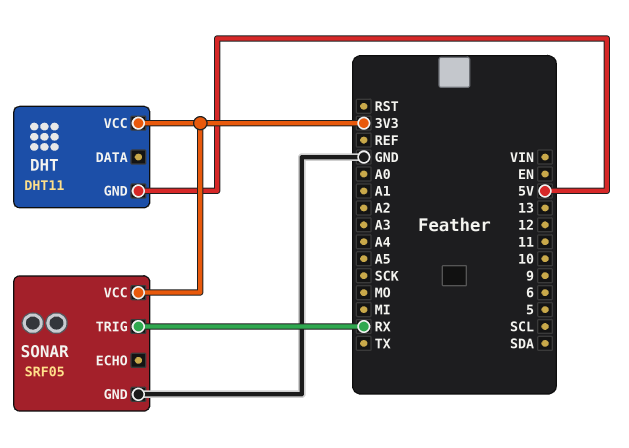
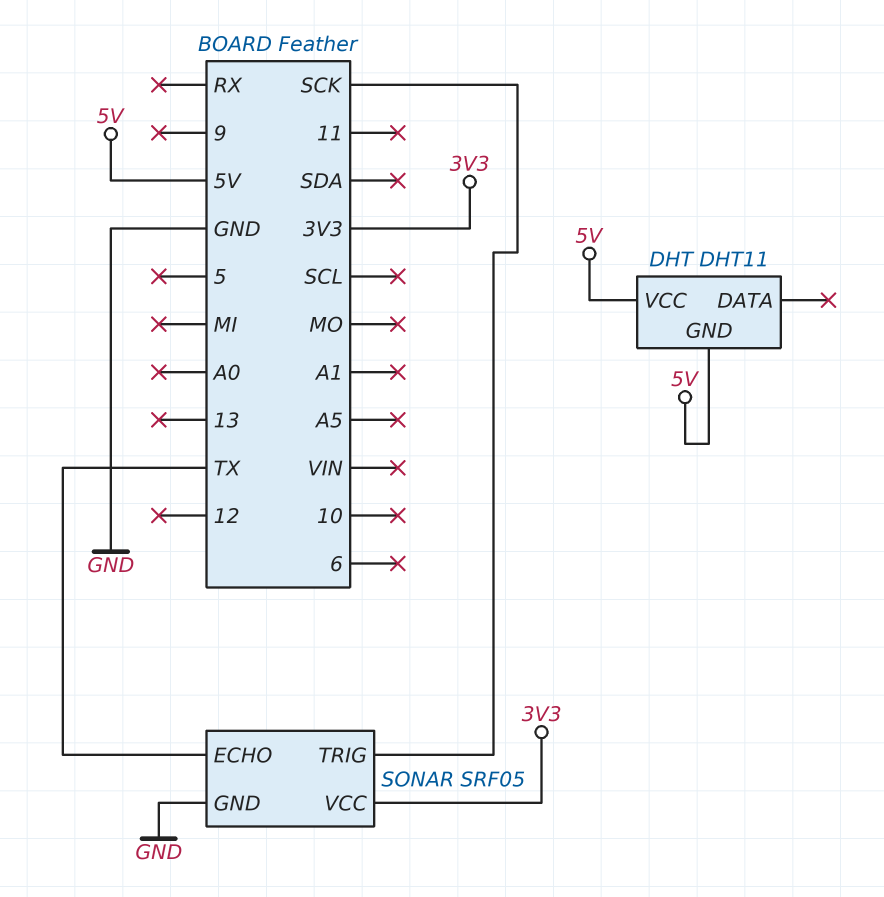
DHT pin VCC: 3V3 -> 5V
SONAR pin ECHO: none -> TX
SONAR pin TRIG: RX -> SCK

